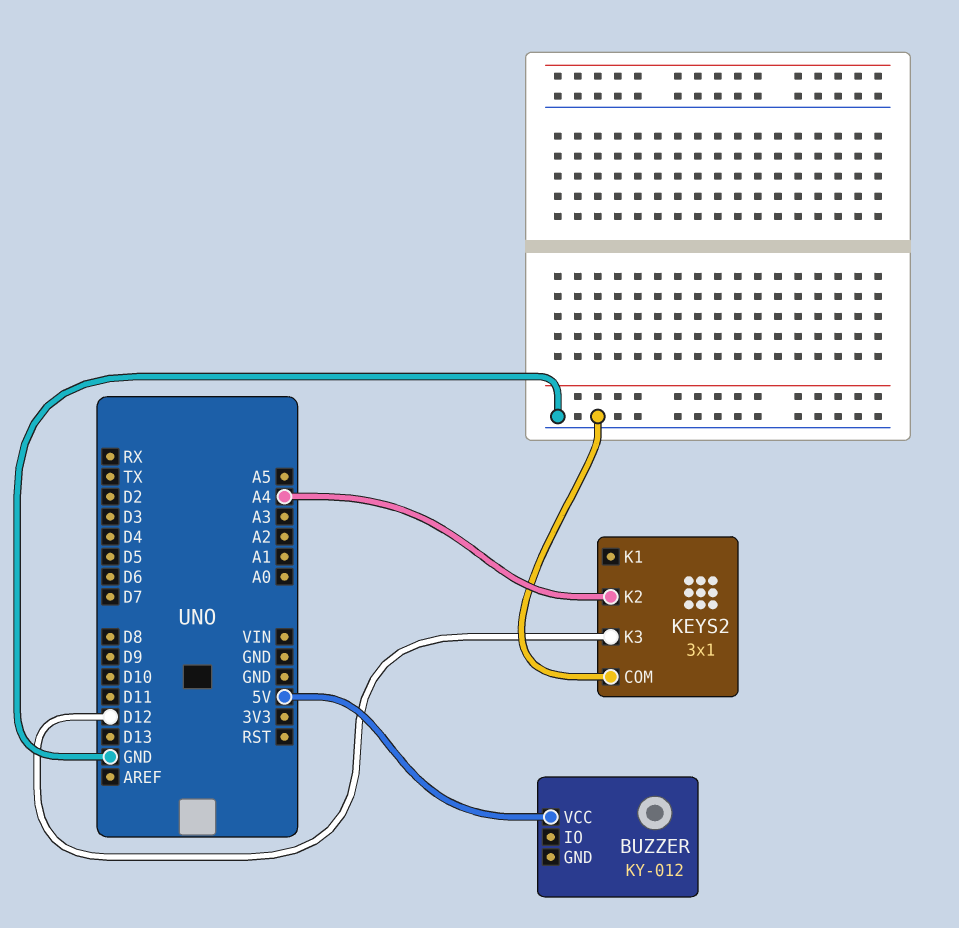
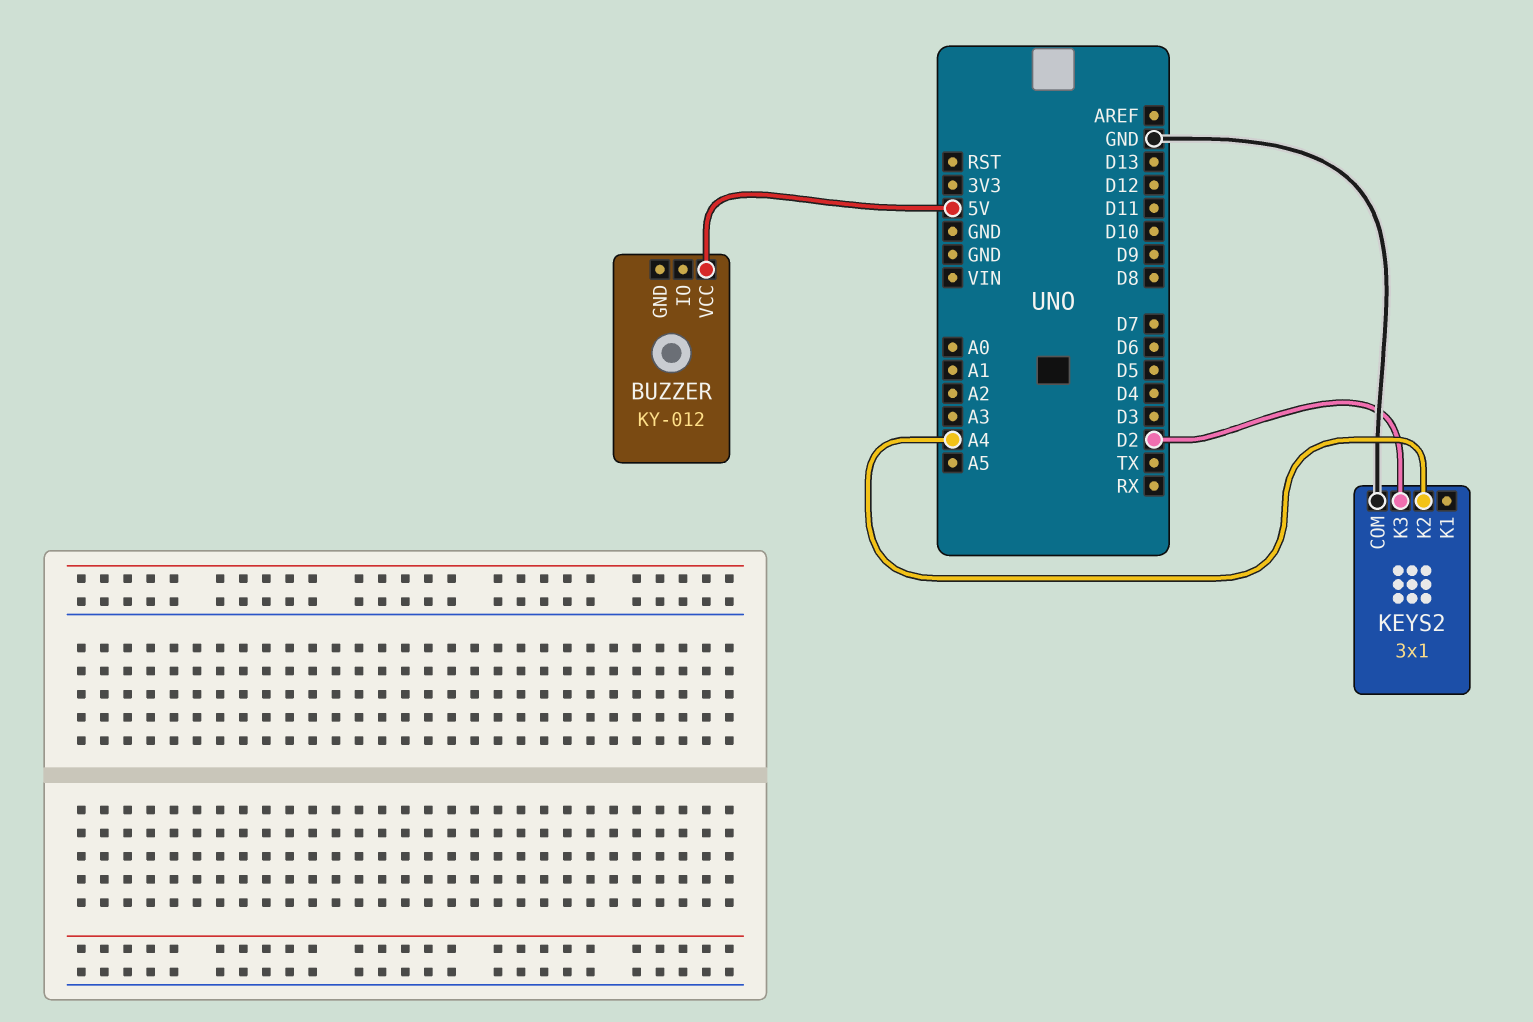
KEYS2 pin K3: D12 -> D2

